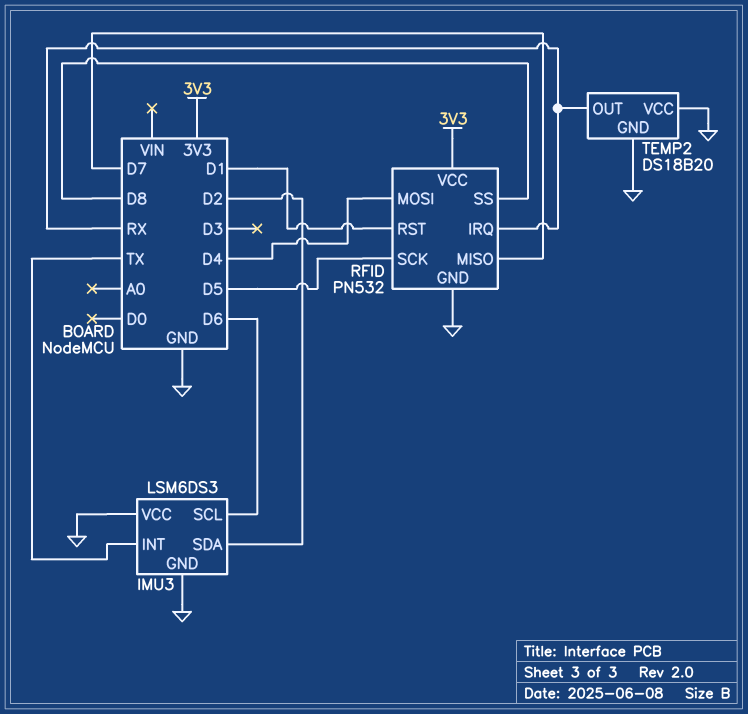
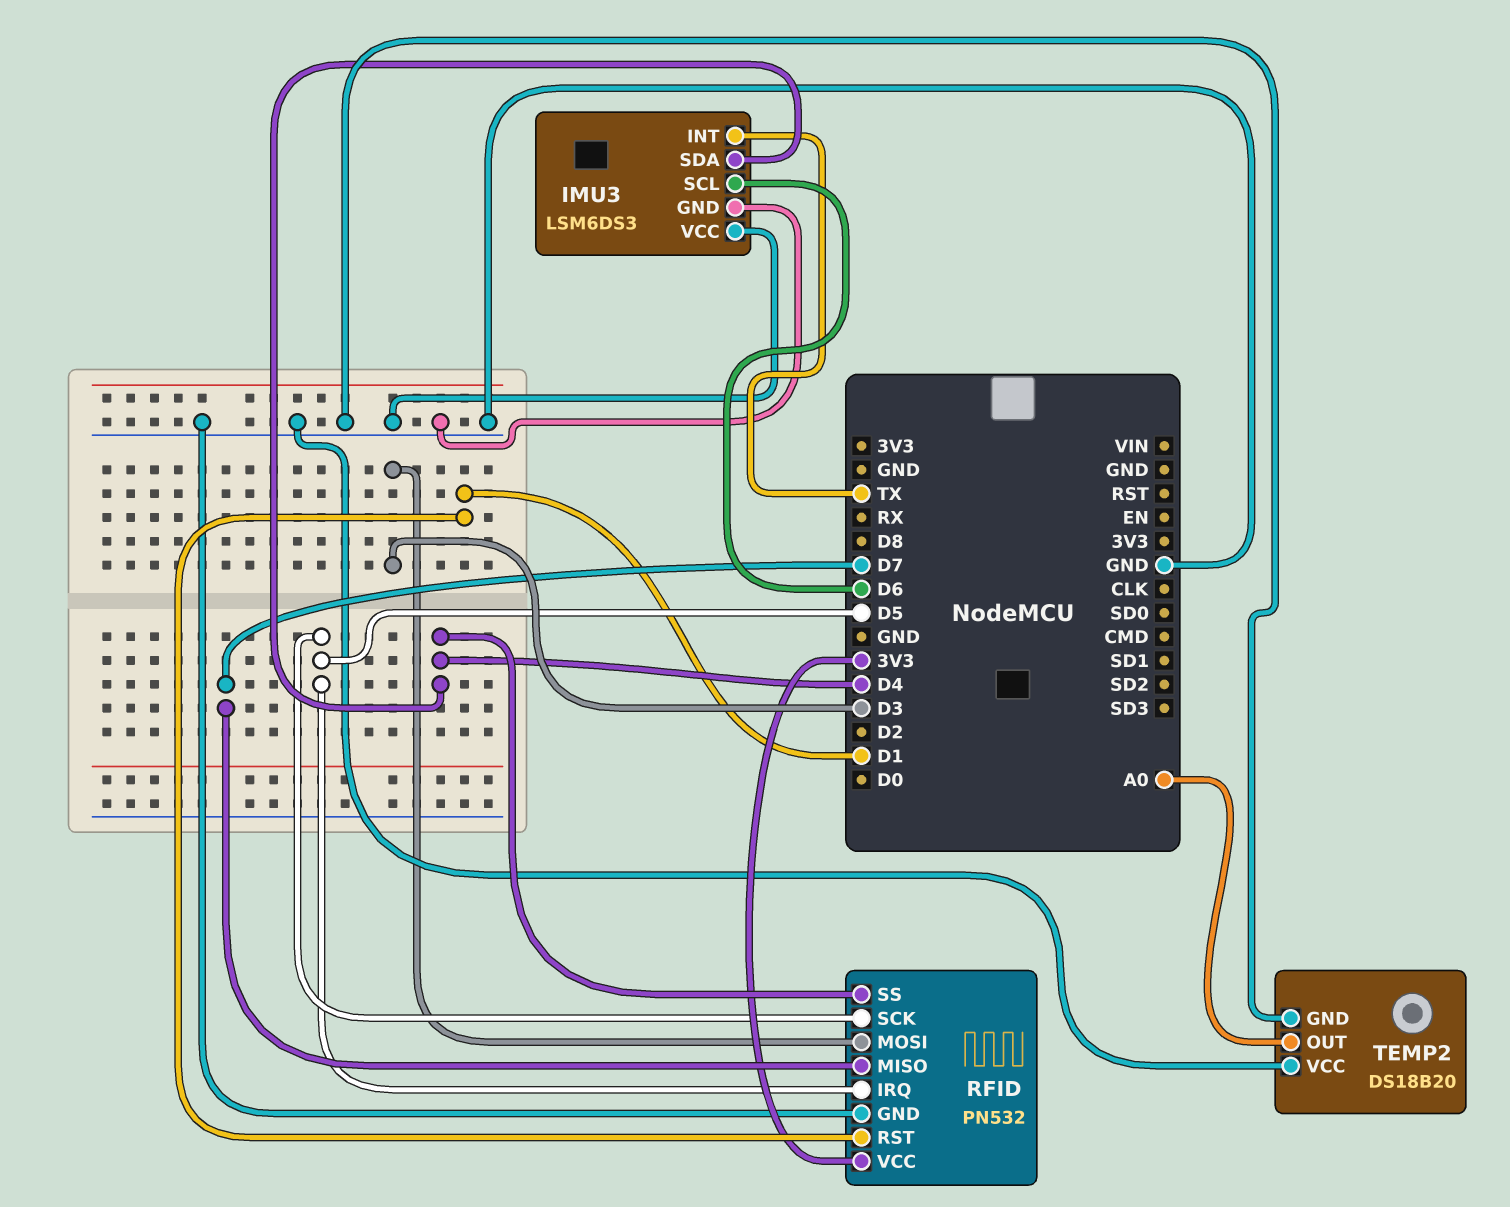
IMU3 pin SDA: D2 -> D4
RFID pin IRQ: RX -> D5
RFID pin MOSI: D4 -> D3
RFID pin SS: D8 -> D4
TEMP2 pin OUT: RX -> A0

